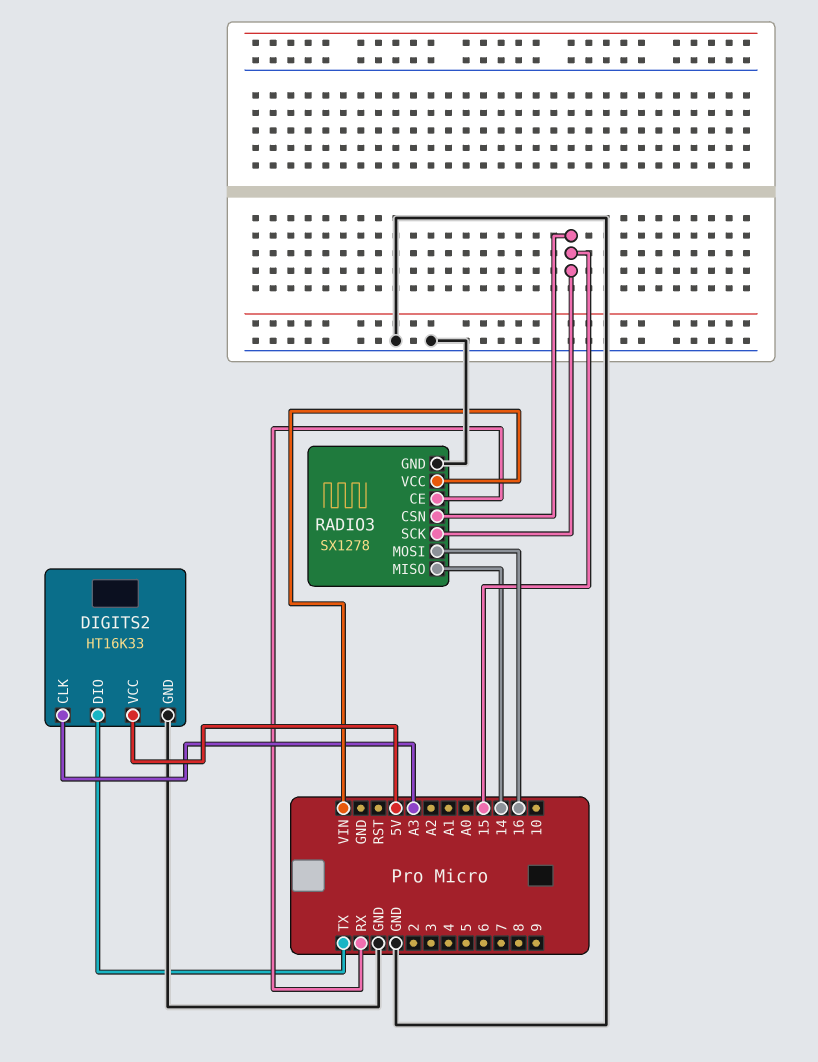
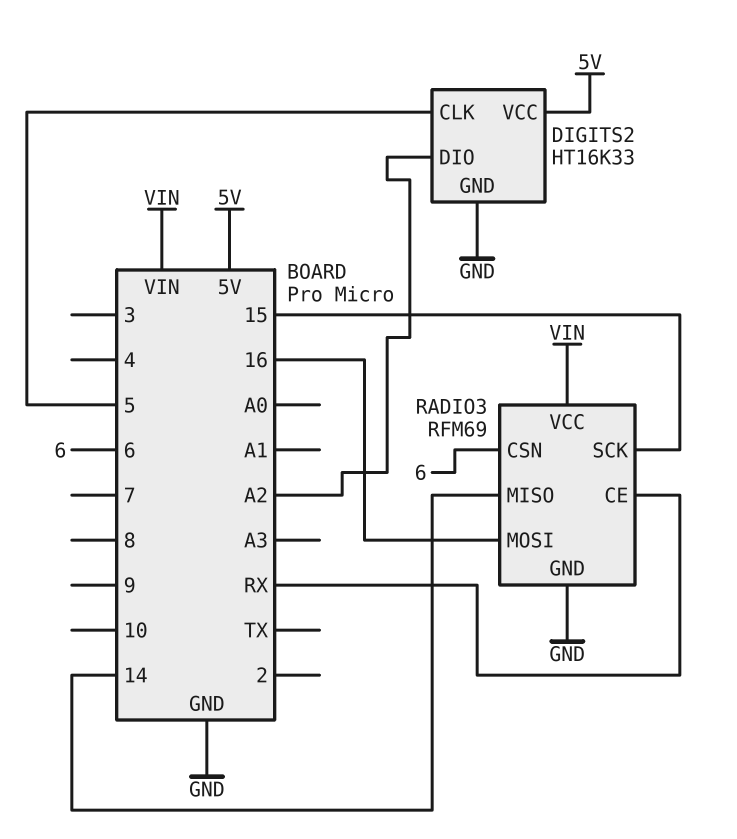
DIGITS2 pin CLK: A3 -> 5
DIGITS2 pin DIO: TX -> A2
RADIO3: SX1278 -> RFM69
RADIO3 pin CSN: 15 -> 6

